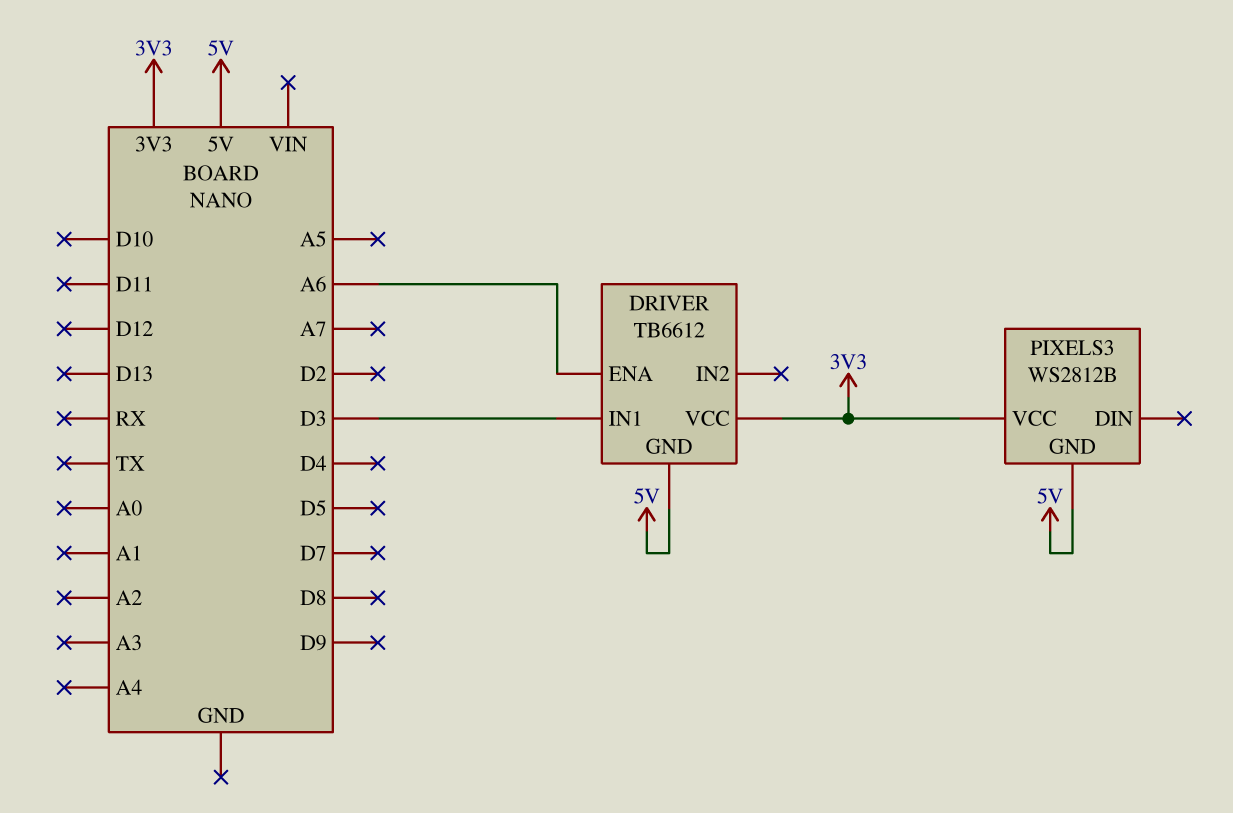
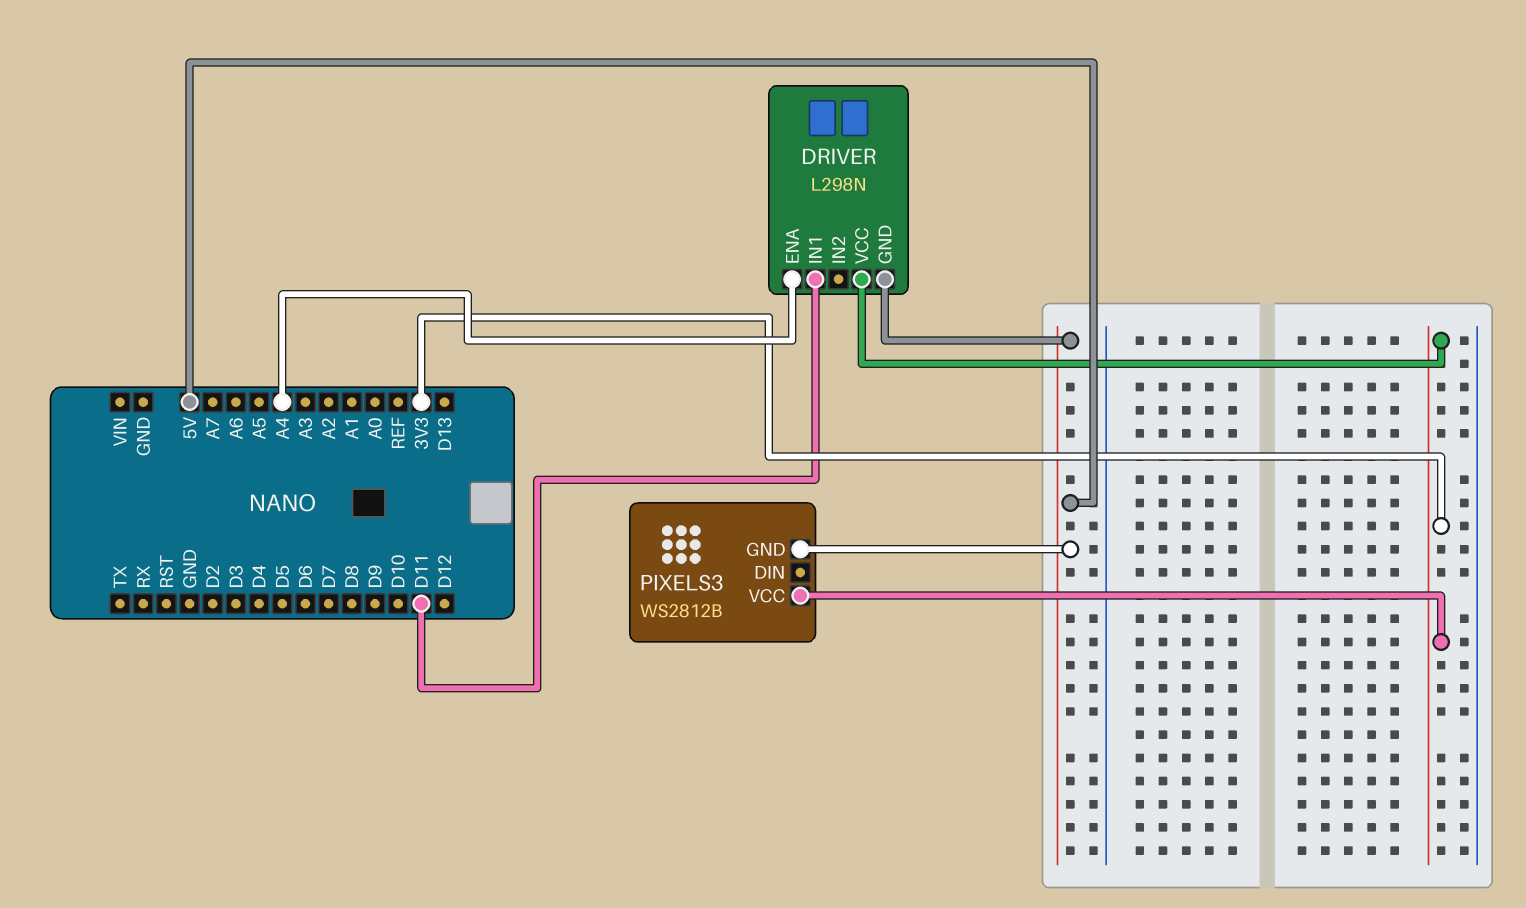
DRIVER: TB6612 -> L298N
DRIVER pin ENA: A6 -> A4
DRIVER pin IN1: D3 -> D11

